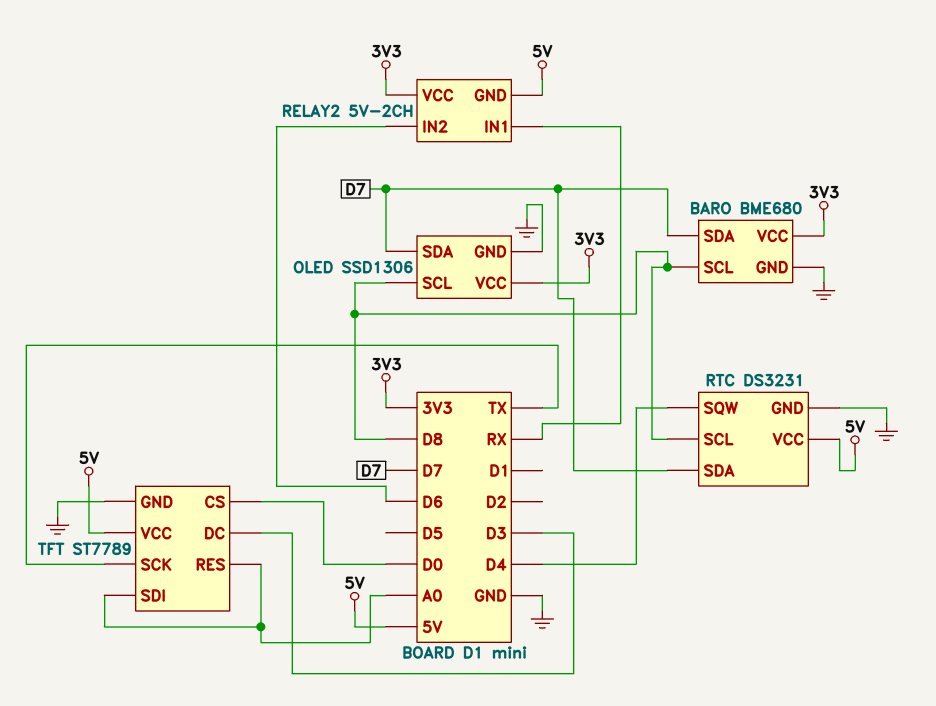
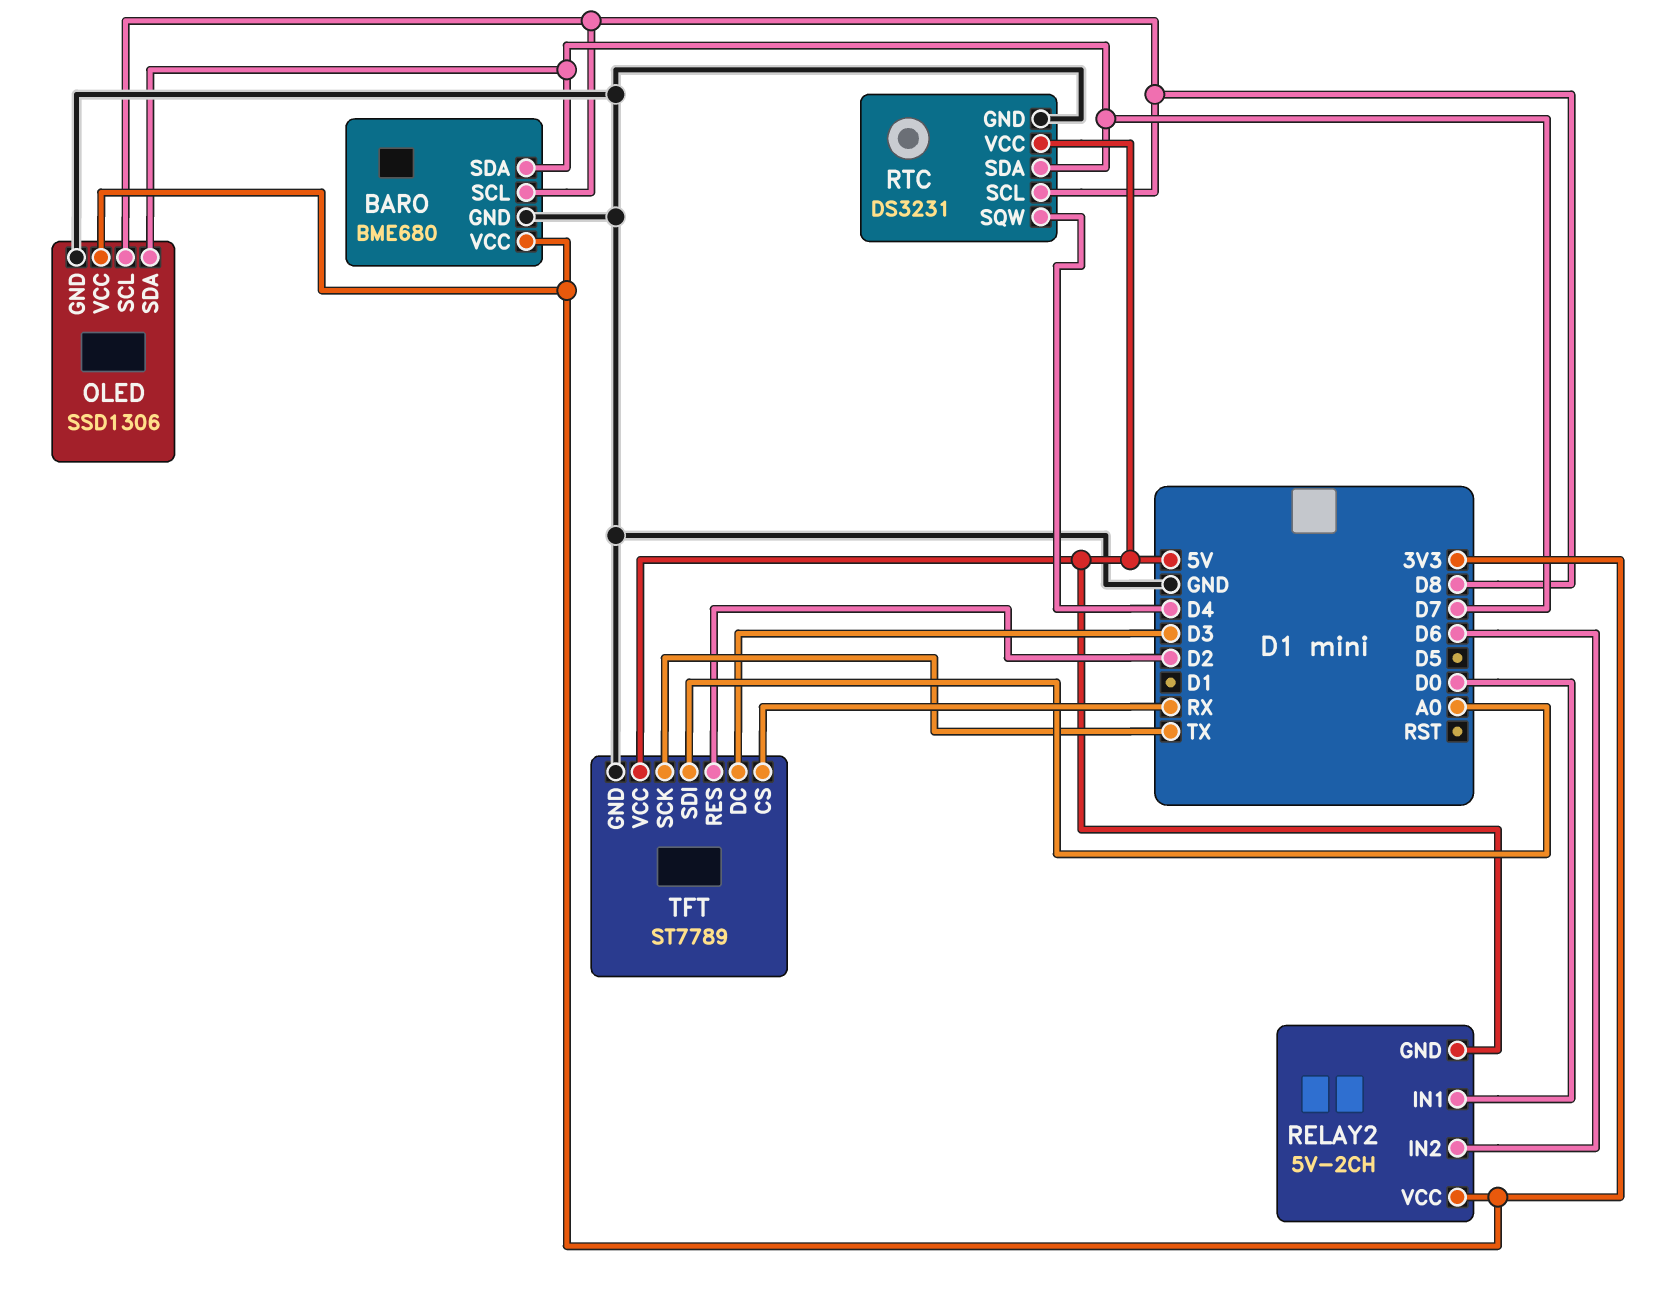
RELAY2 pin IN1: RX -> D0
TFT pin CS: D0 -> RX
TFT pin RES: A0 -> D2

